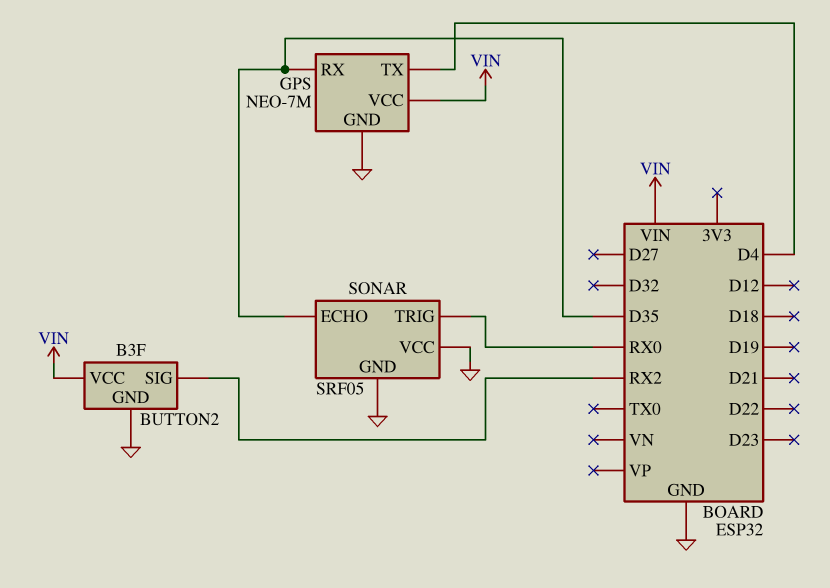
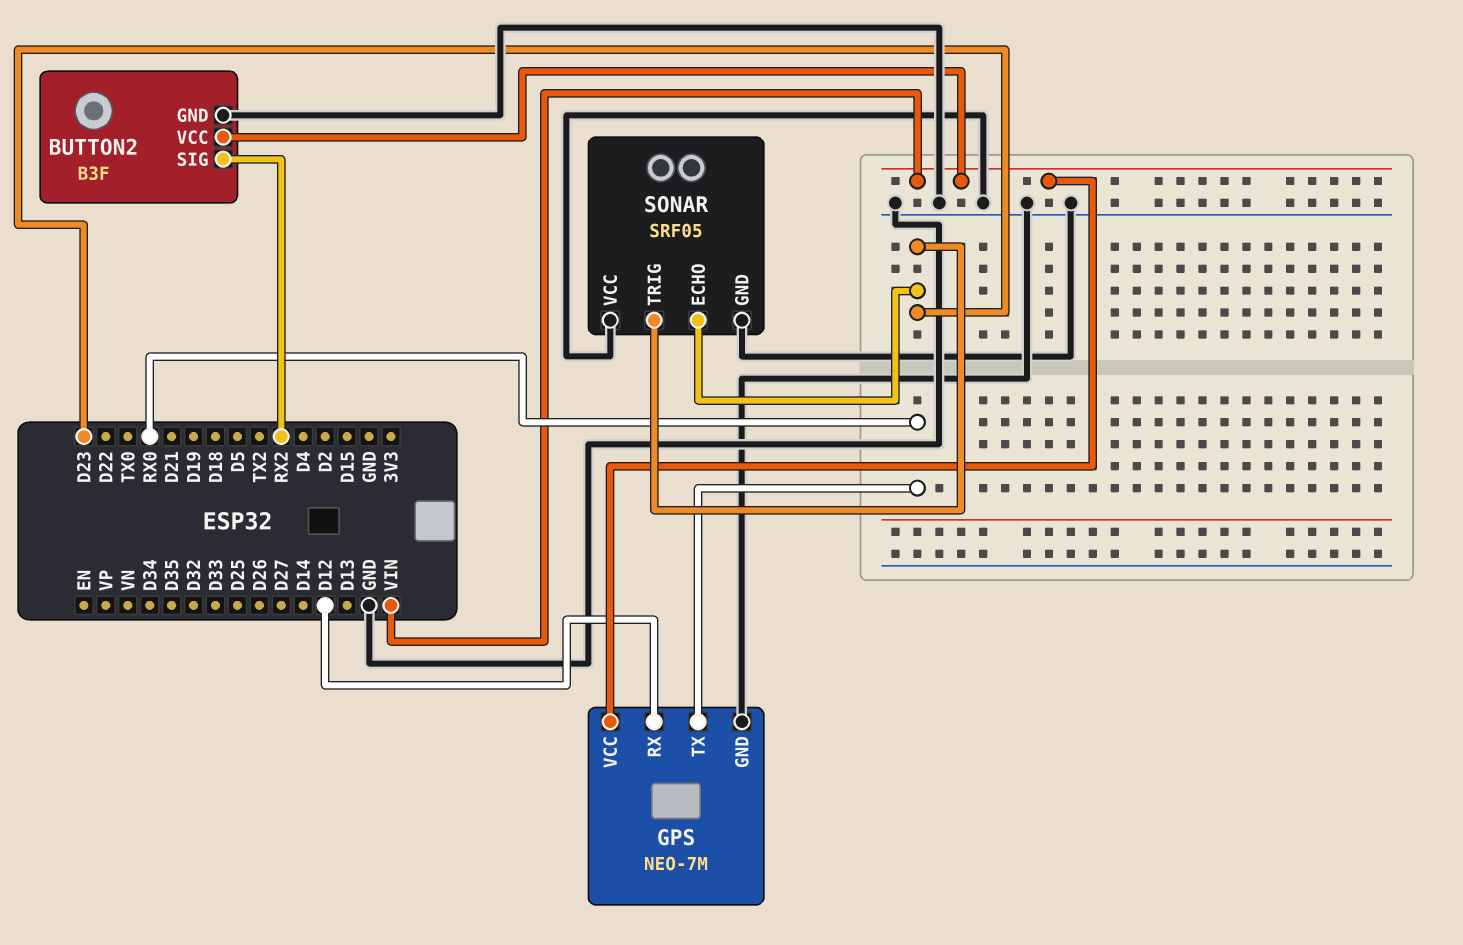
GPS pin RX: D35 -> D12
GPS pin TX: D4 -> RX0
SONAR pin ECHO: D35 -> D23
SONAR pin TRIG: RX0 -> D23

